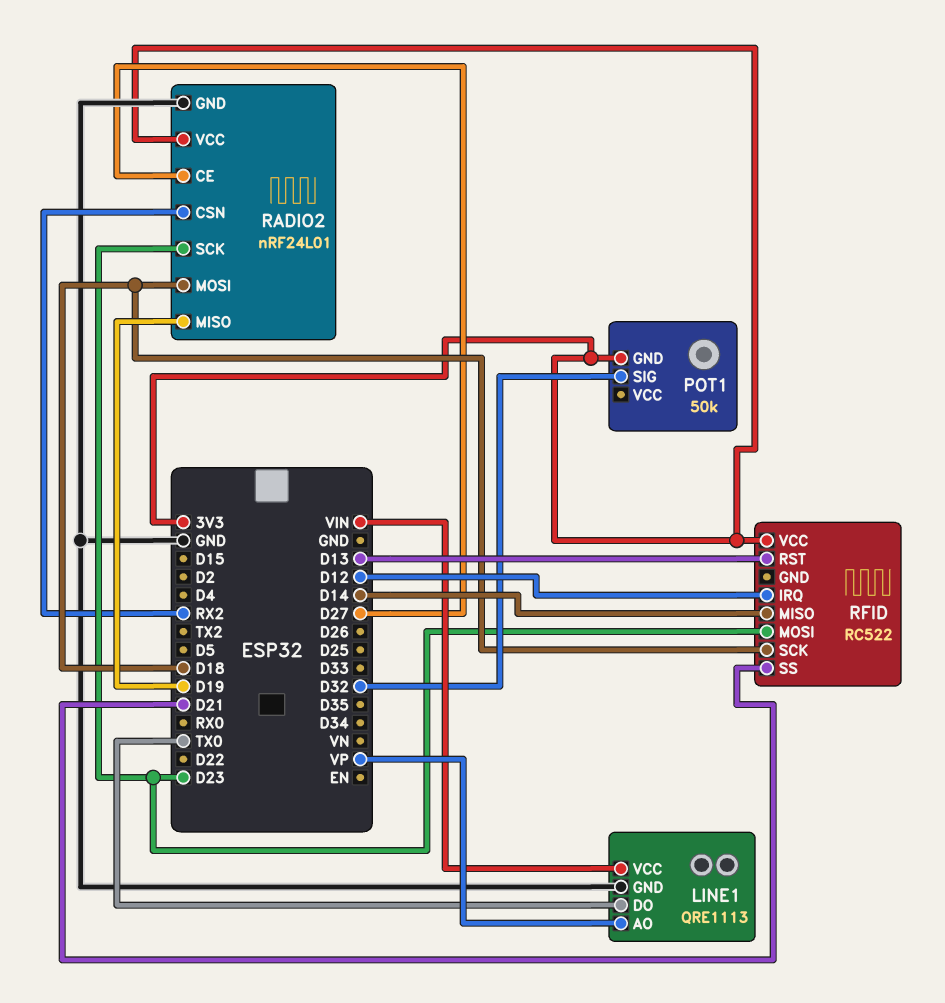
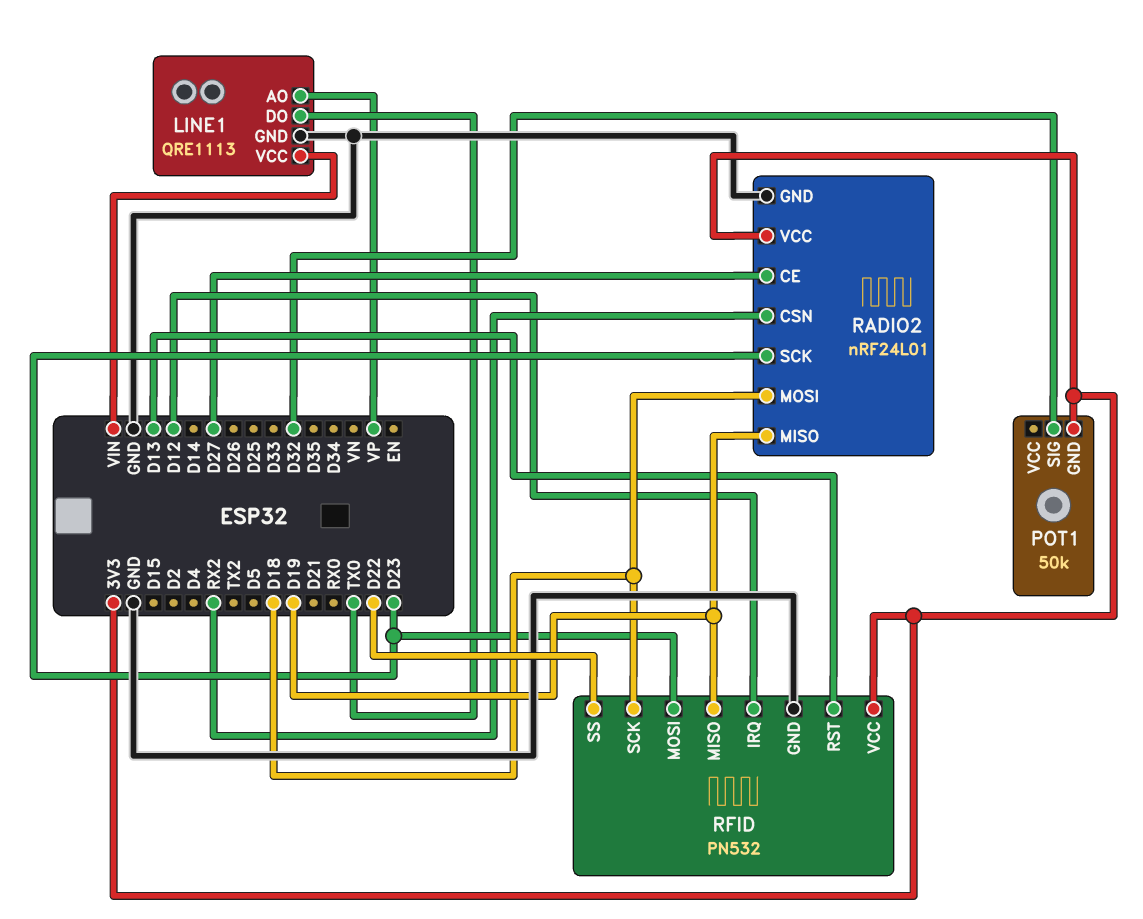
RFID: RC522 -> PN532
RFID pin GND: none -> GND
RFID pin MISO: D14 -> D19
RFID pin SS: D21 -> D22

